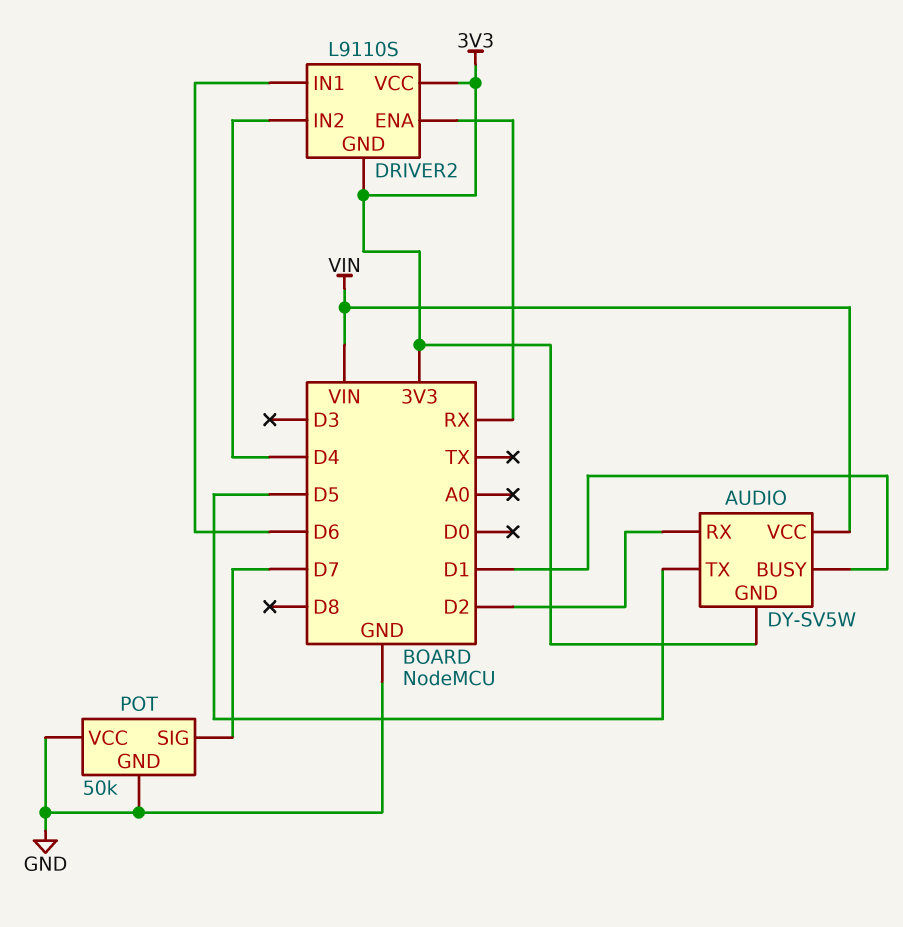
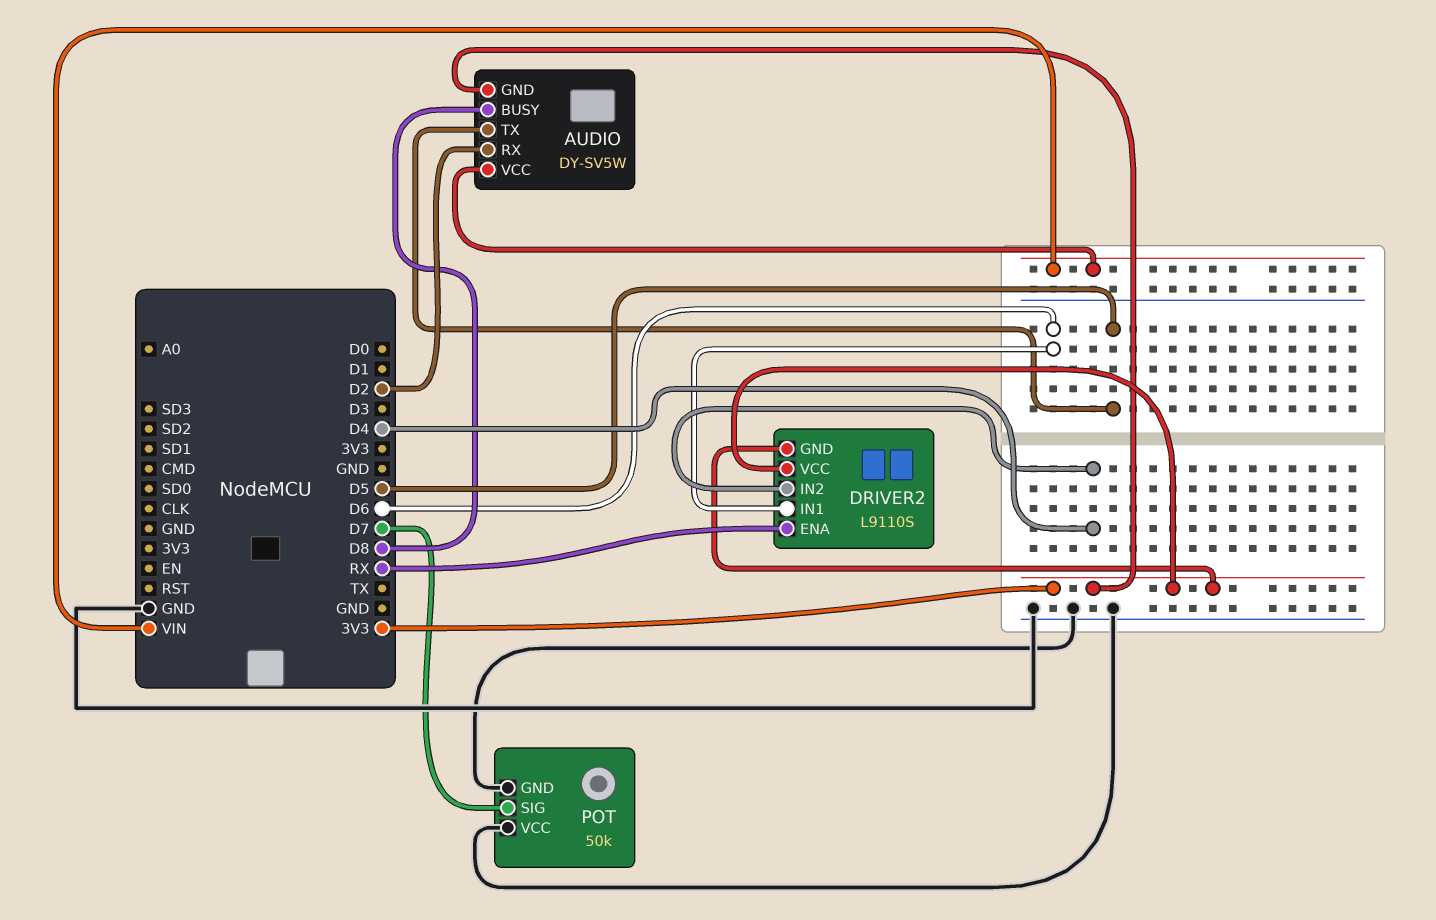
AUDIO pin BUSY: D1 -> D8

